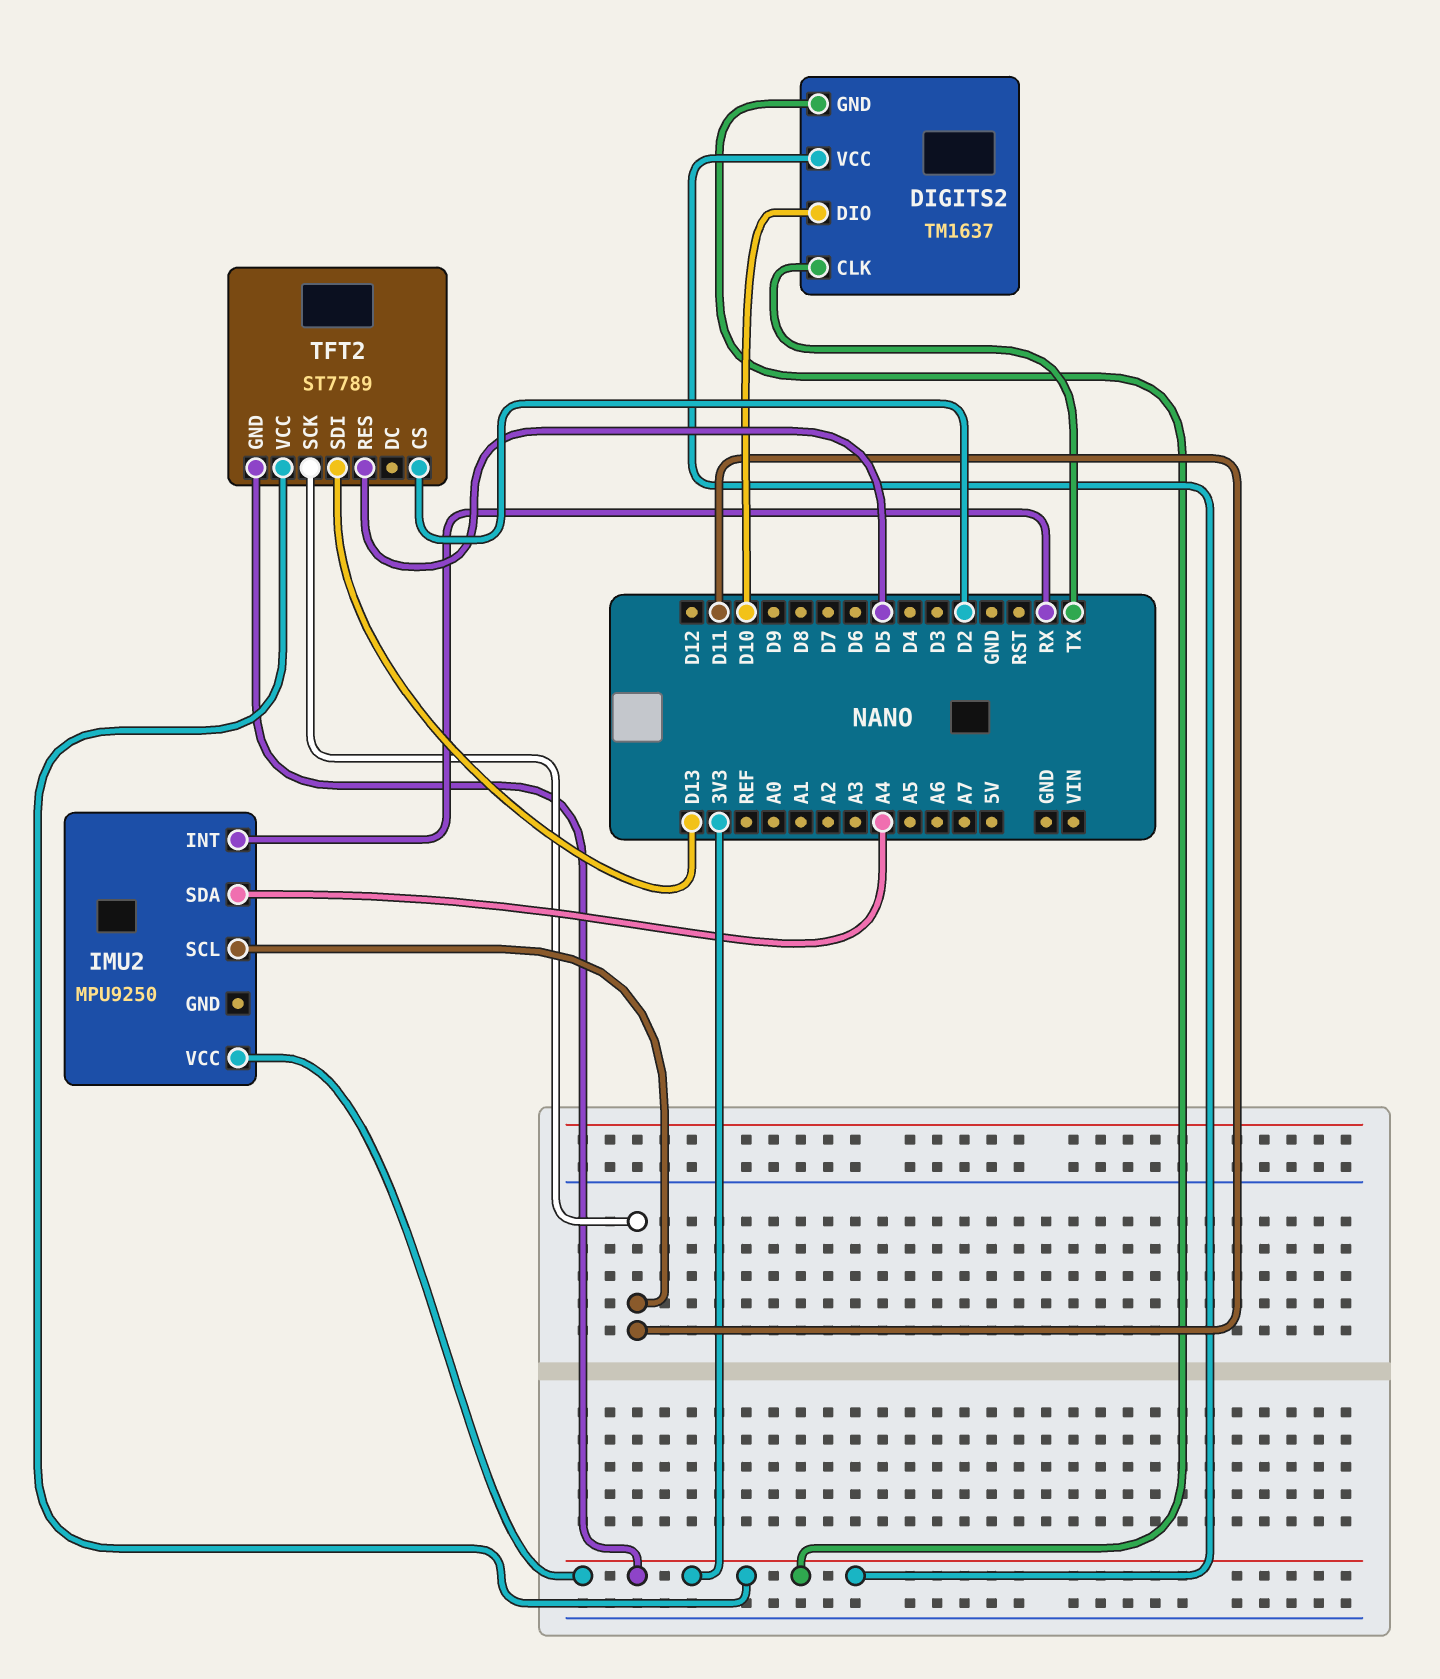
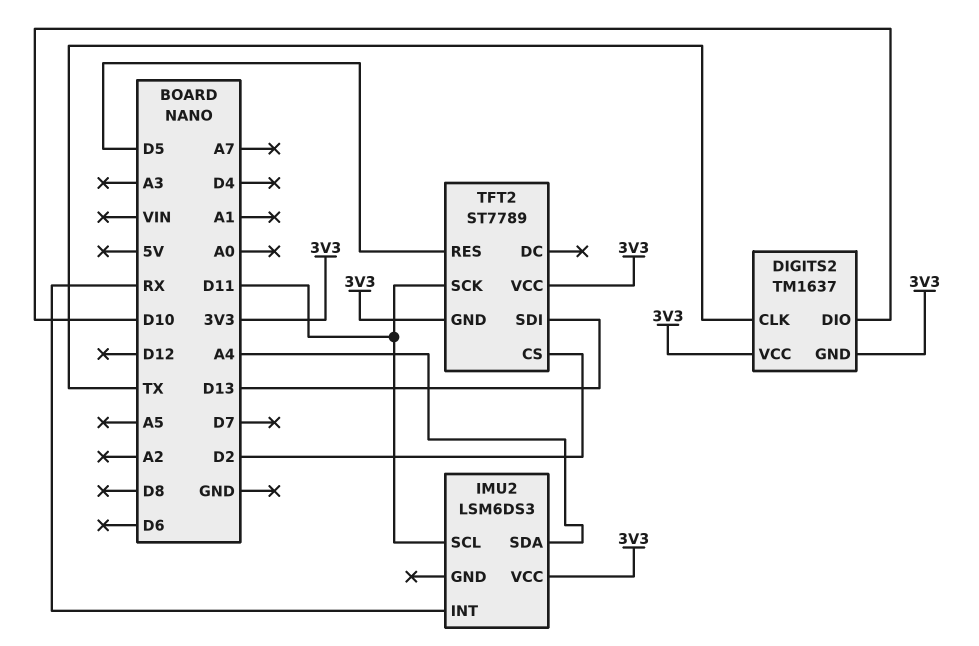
IMU2: MPU9250 -> LSM6DS3

